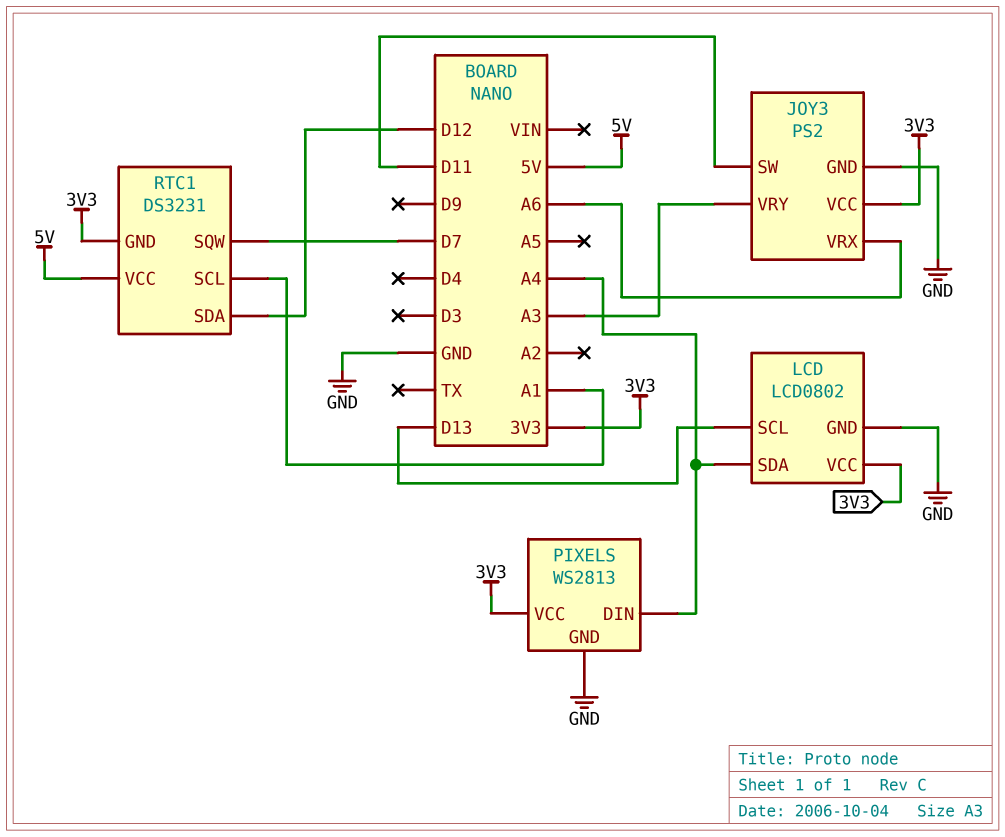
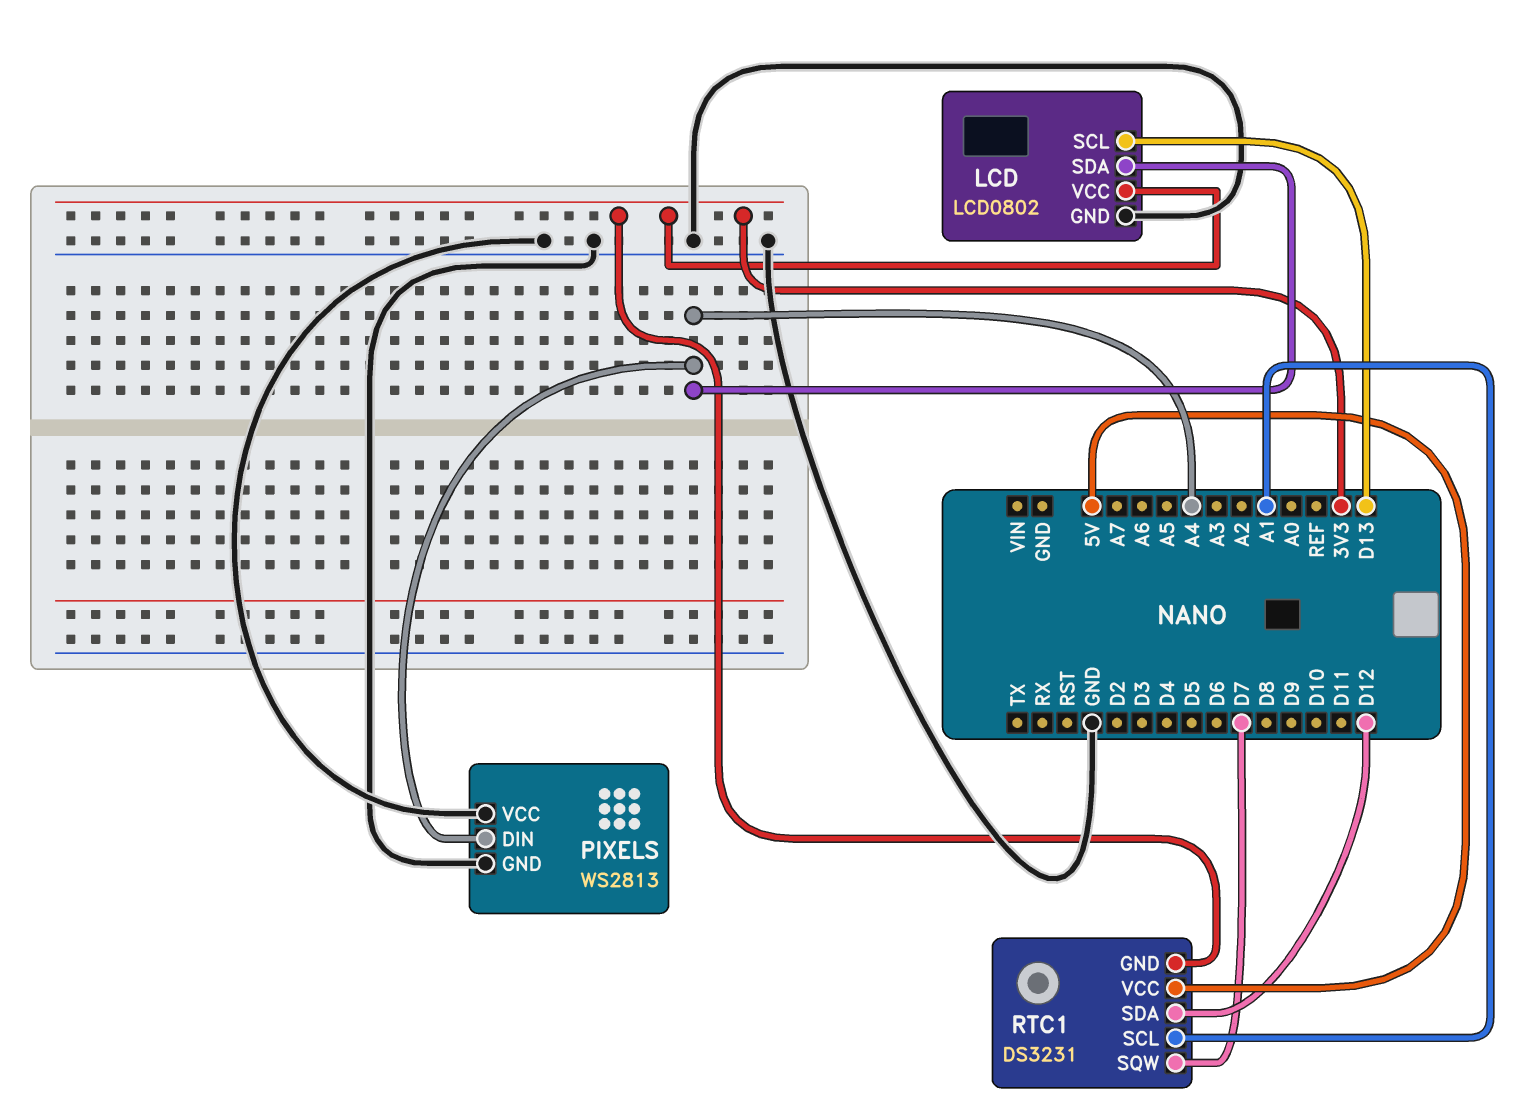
JOY3: PS2 -> none
JOY3 pin GND: GND -> none
JOY3 pin SW: D11 -> none
JOY3 pin VCC: 3V3 -> none
JOY3 pin VRX: A6 -> none
JOY3 pin VRY: A3 -> none
PIXELS pin VCC: 3V3 -> GND

